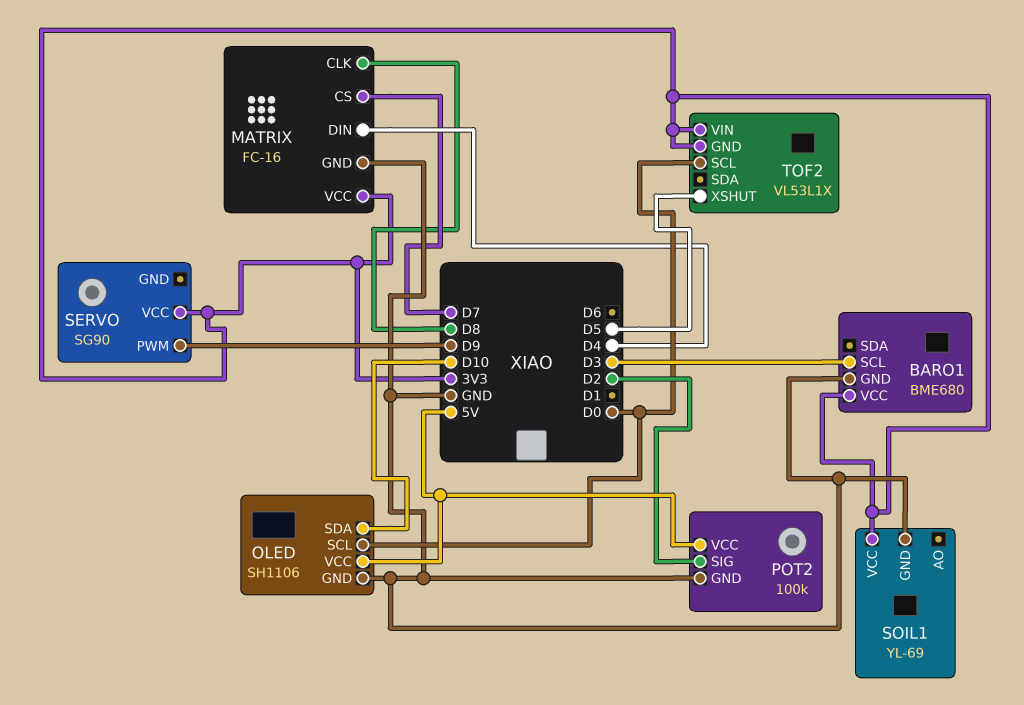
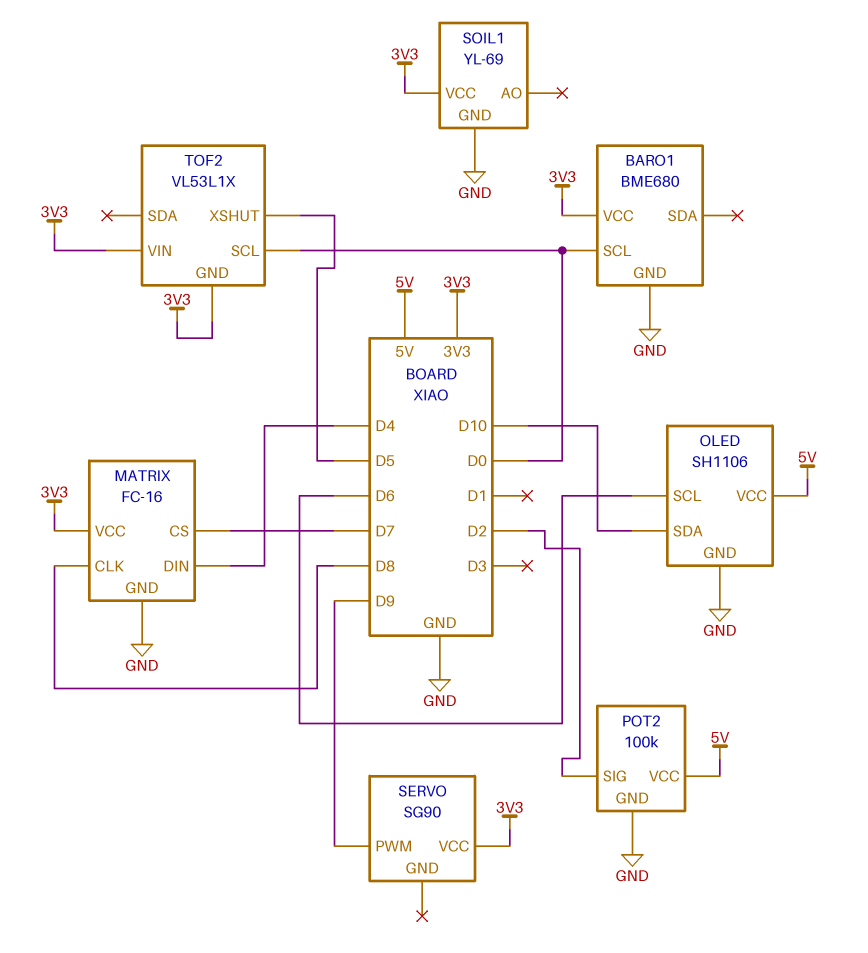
BARO1 pin SCL: D3 -> D0
OLED pin SCL: D0 -> D6

